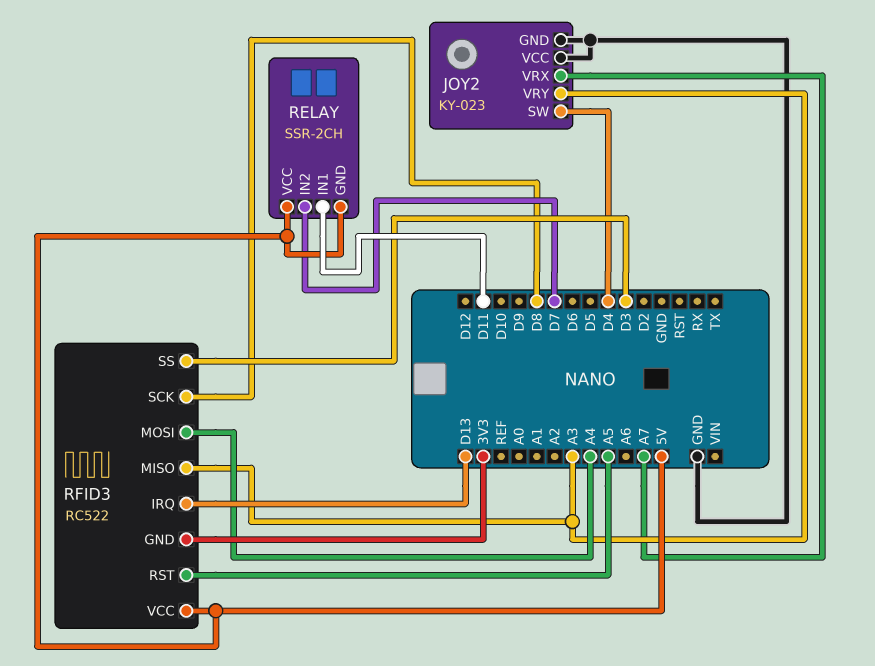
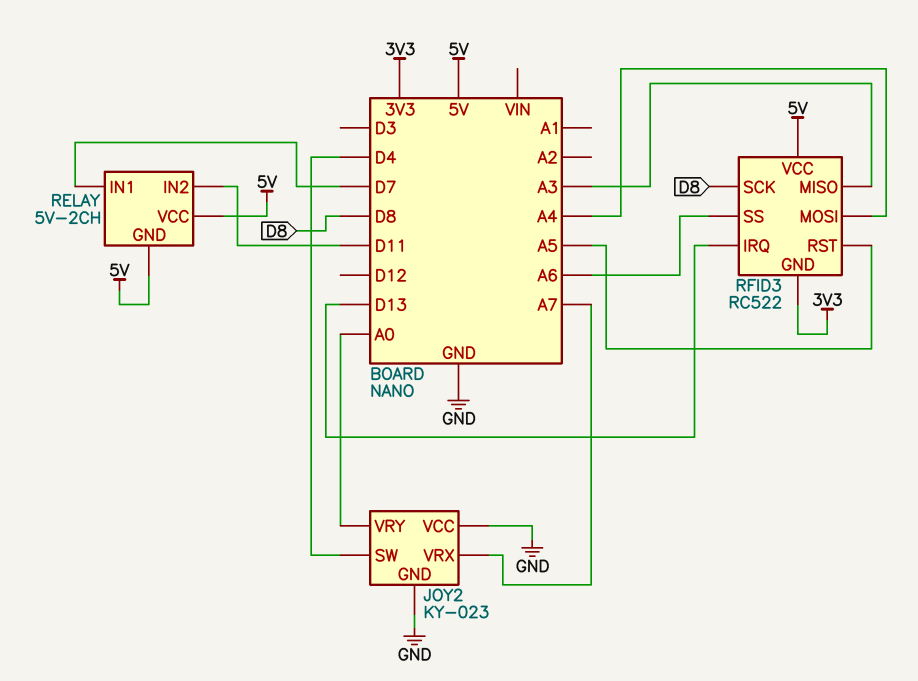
JOY2 pin VRY: A3 -> A0
RELAY: SSR-2CH -> 5V-2CH
RELAY pin IN1: D11 -> D7
RELAY pin IN2: D7 -> D11
RFID3 pin SS: D3 -> A6

